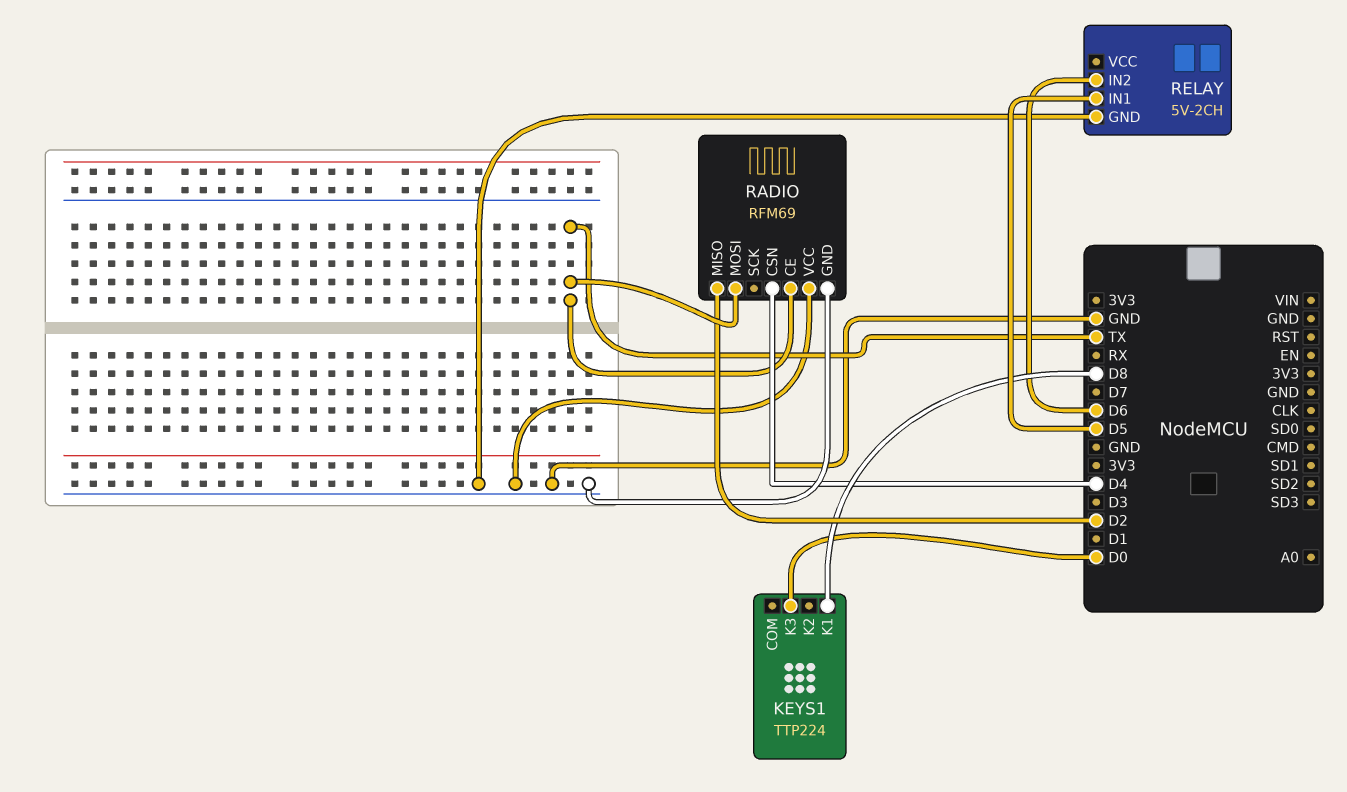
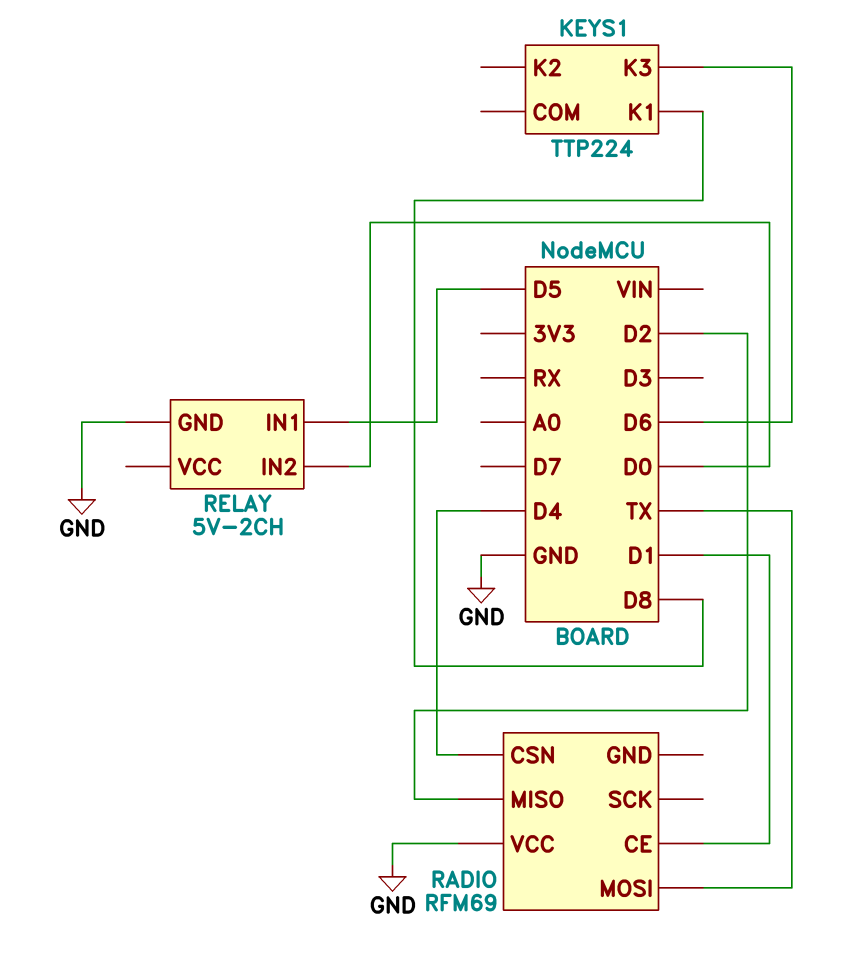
KEYS1 pin K3: D0 -> D6
RADIO pin CE: TX -> D1
RADIO pin GND: GND -> none
RELAY pin IN2: D6 -> D0

